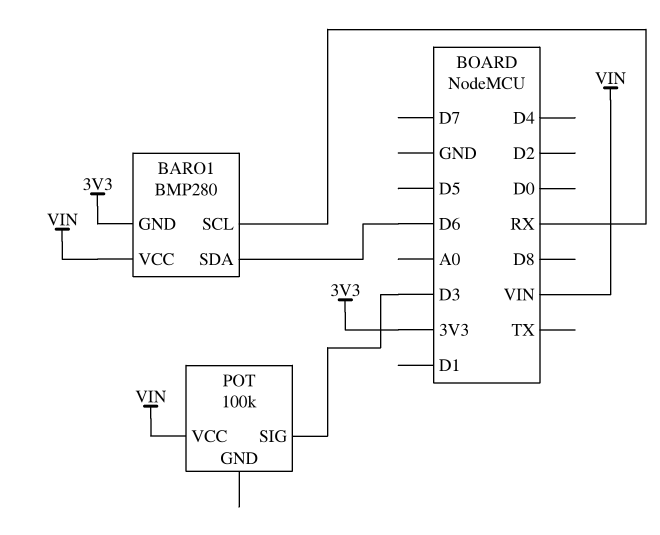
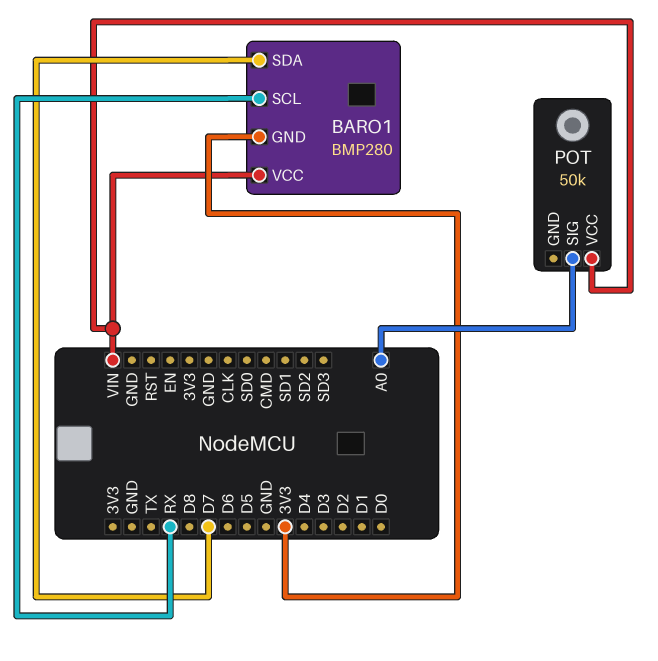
BARO1 pin SDA: D6 -> D7
POT: 100k -> 50k
POT pin SIG: D3 -> A0

